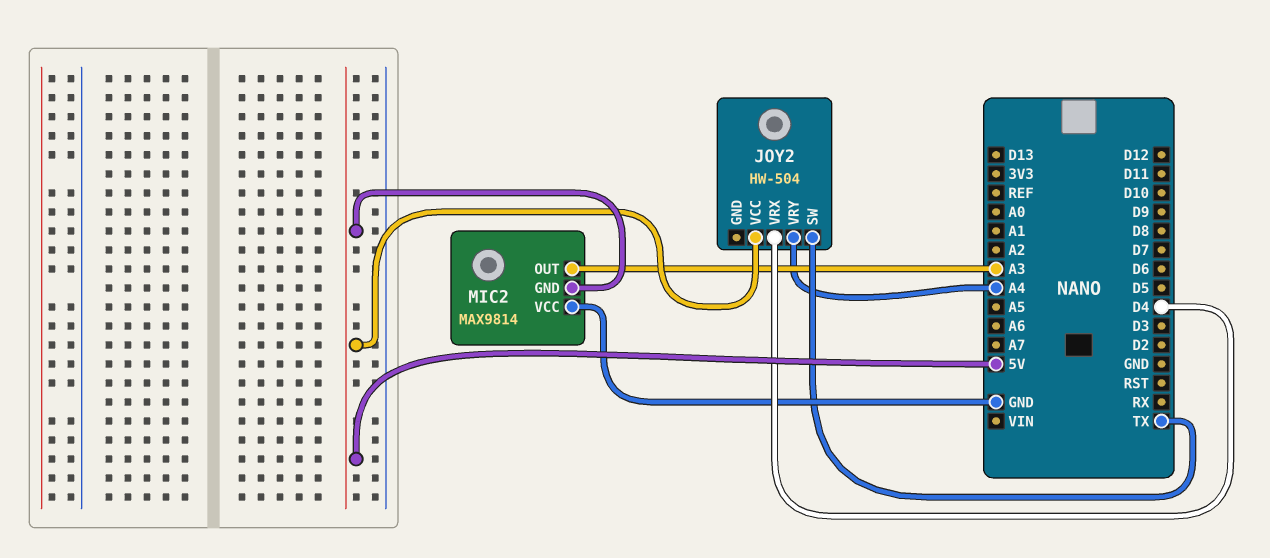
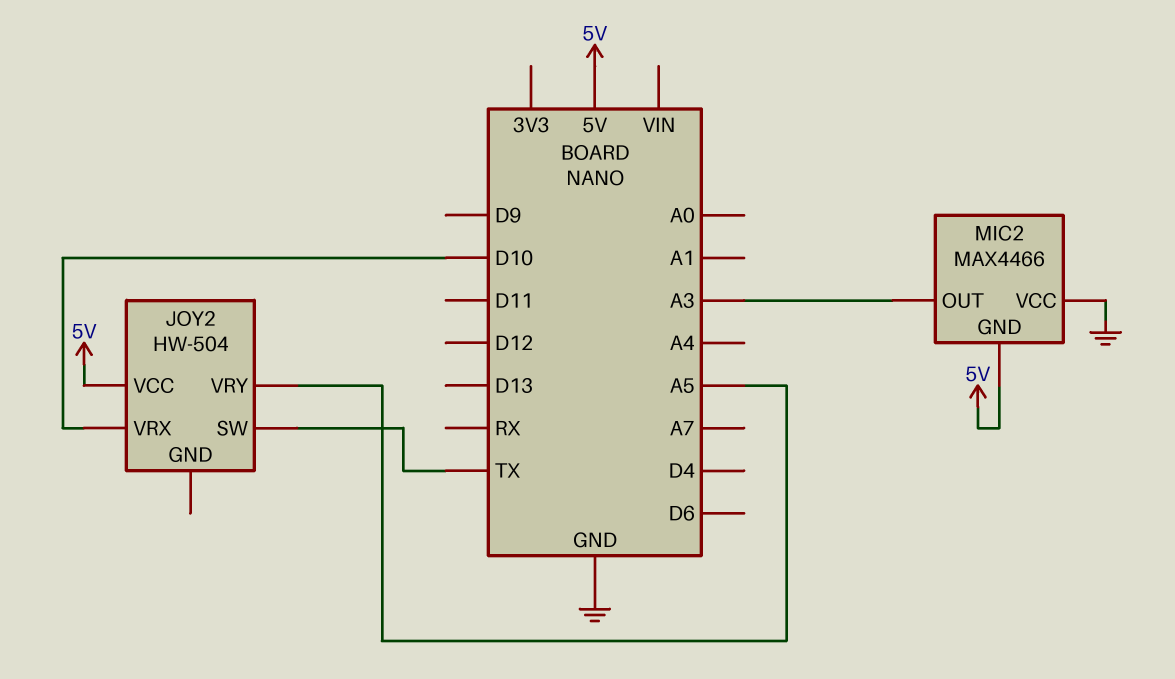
JOY2 pin VRX: D4 -> D10
JOY2 pin VRY: A4 -> A5
MIC2: MAX9814 -> MAX4466

